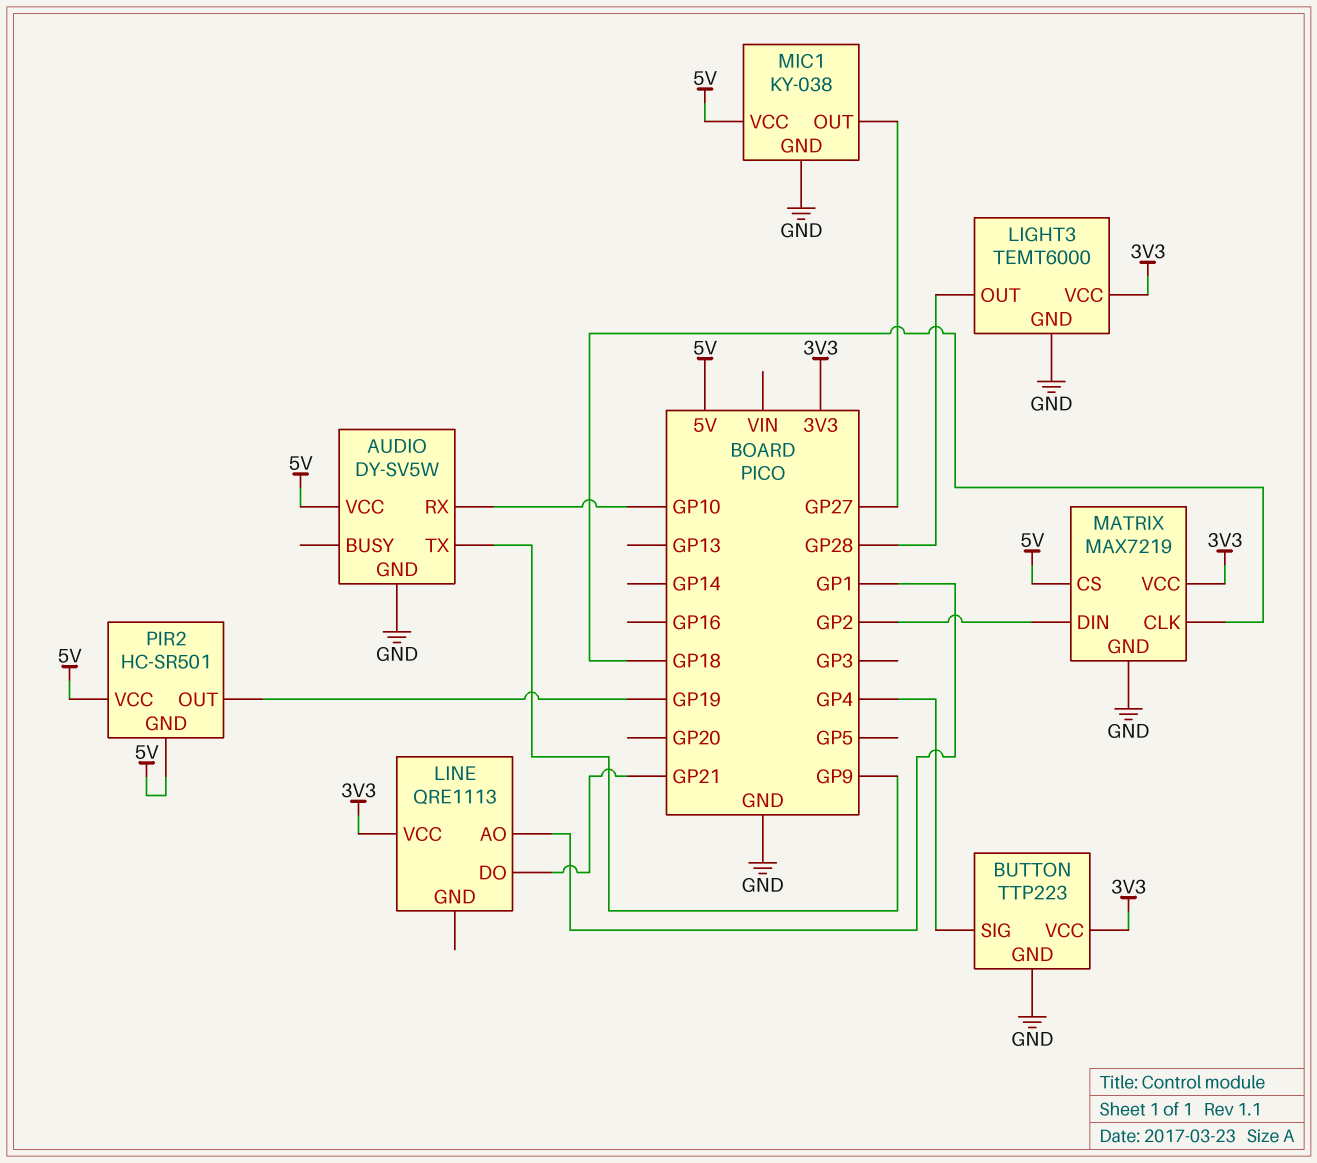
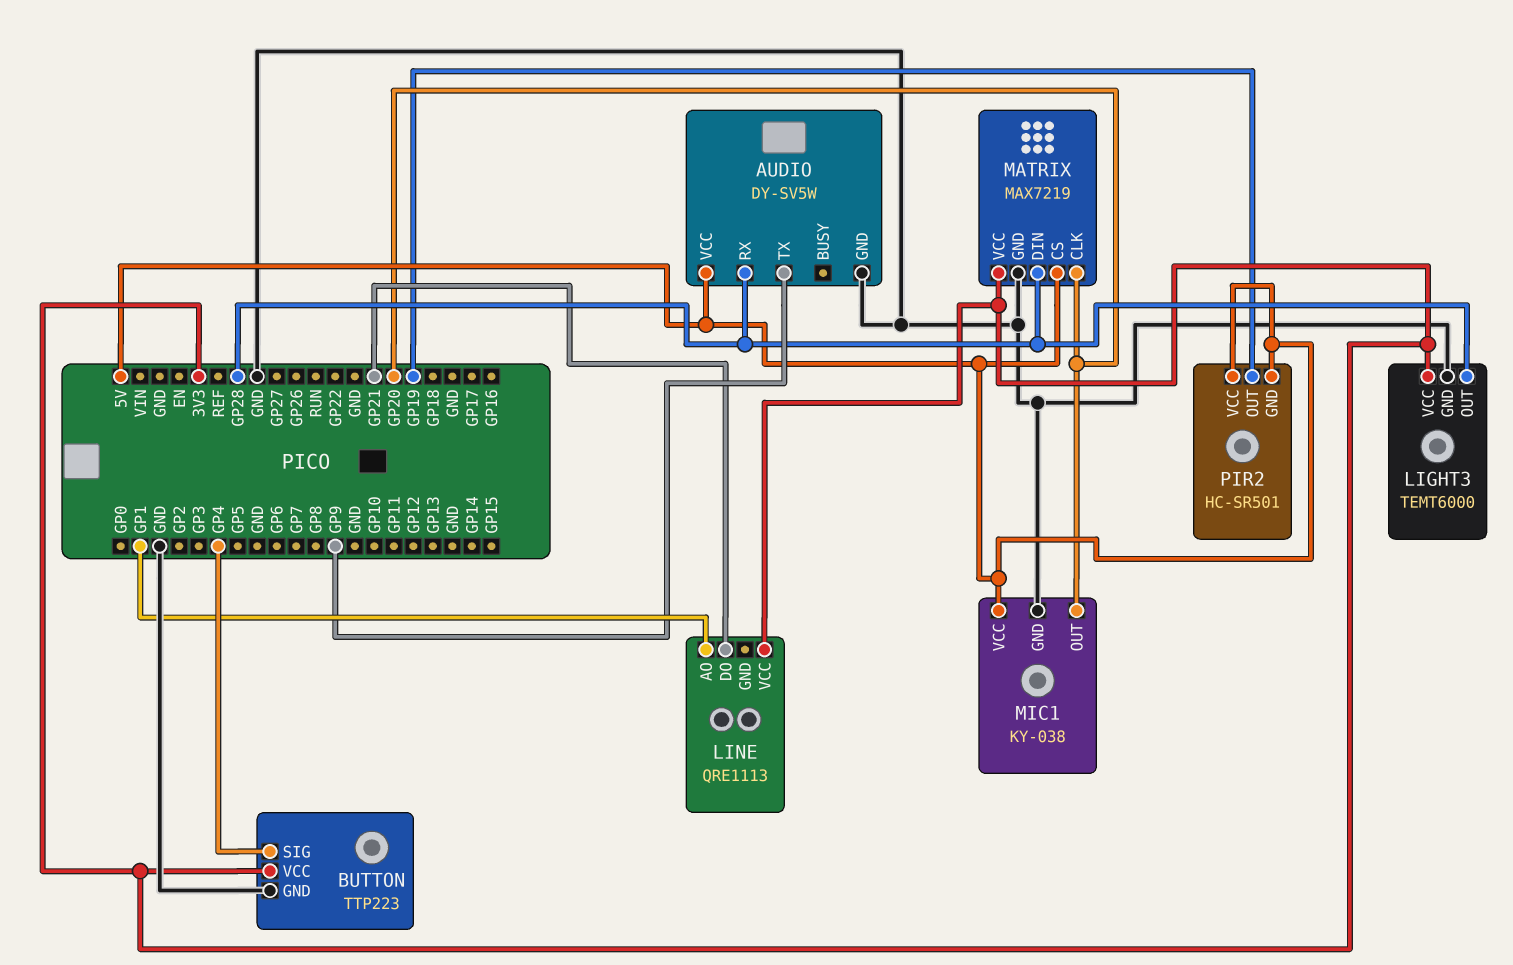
AUDIO pin RX: GP10 -> GP28
MATRIX pin CLK: GP18 -> GP20
MATRIX pin DIN: GP2 -> GP28
MIC1 pin OUT: GP27 -> GP20

